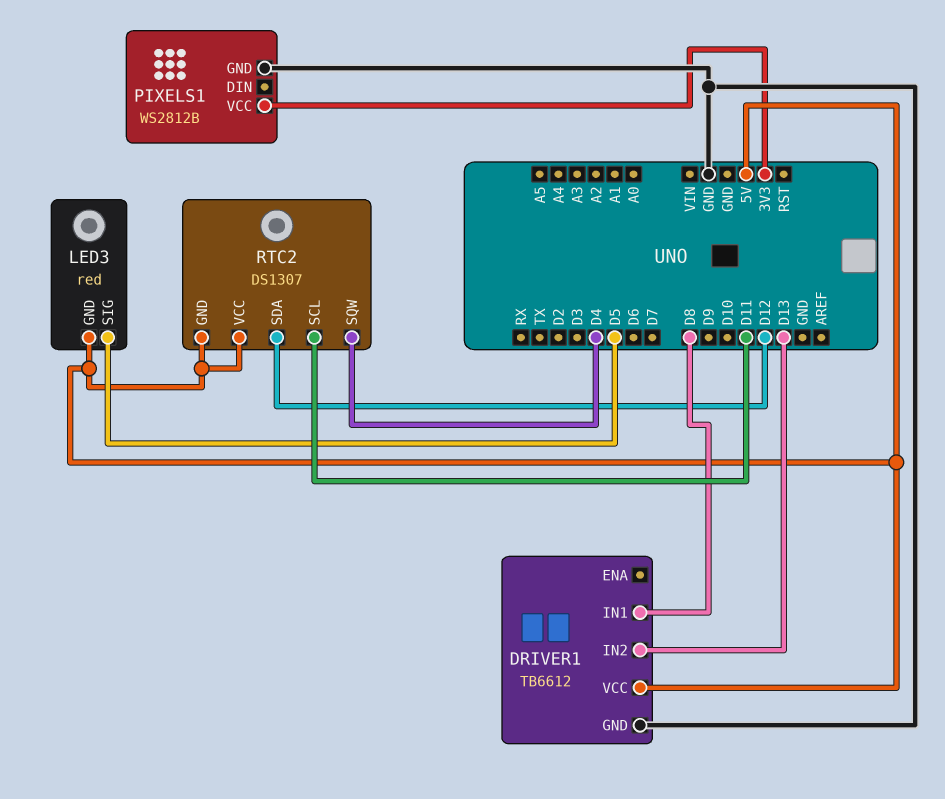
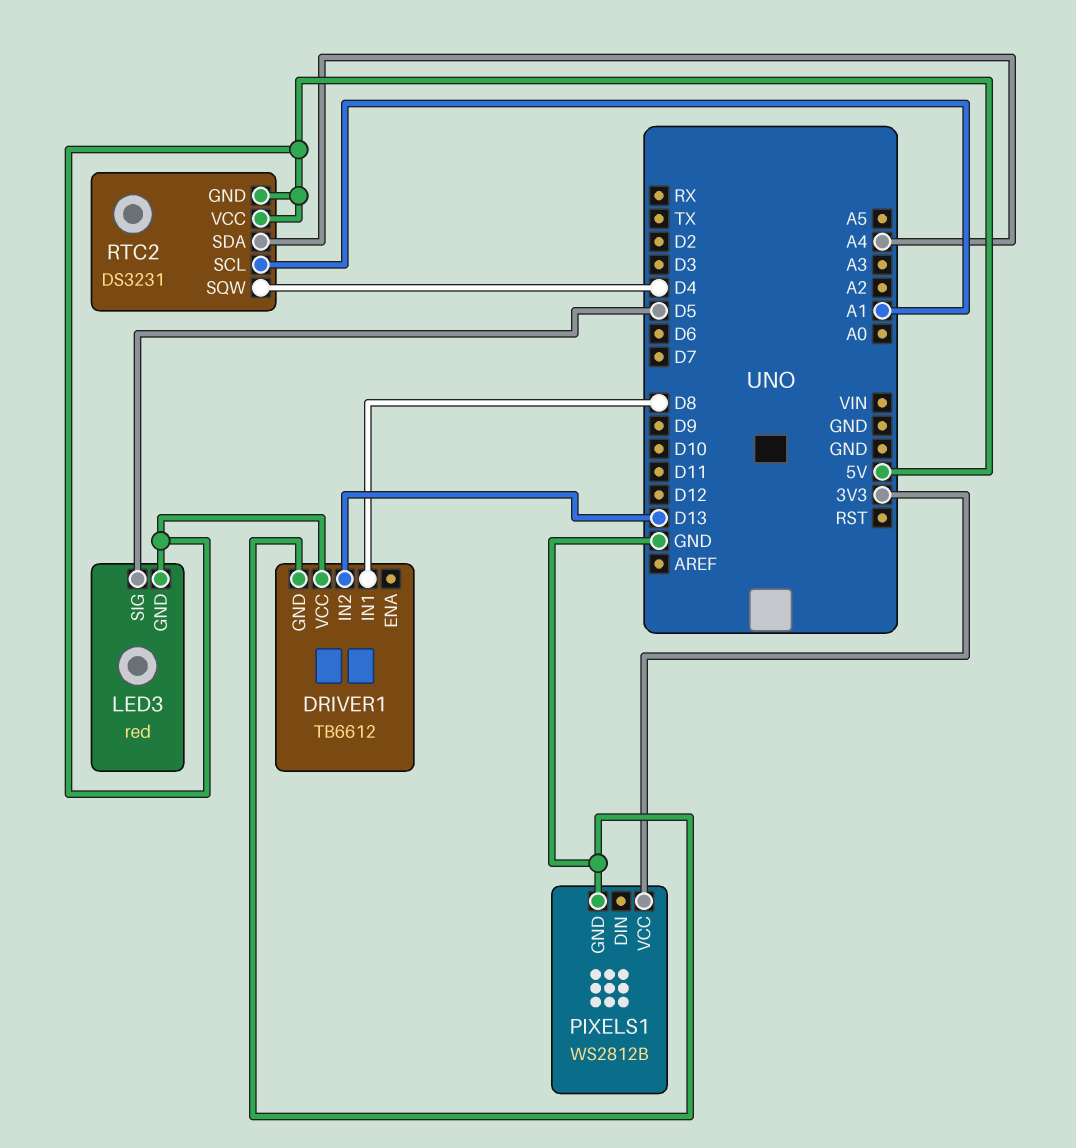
RTC2: DS1307 -> DS3231
RTC2 pin SCL: D11 -> A1
RTC2 pin SDA: D12 -> A4

